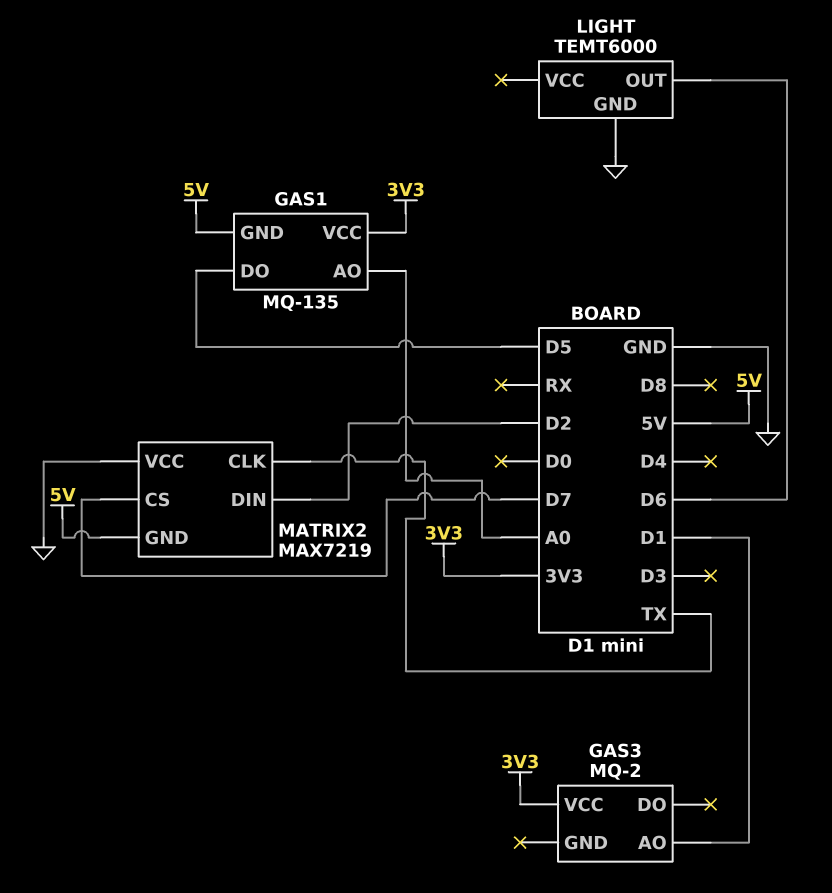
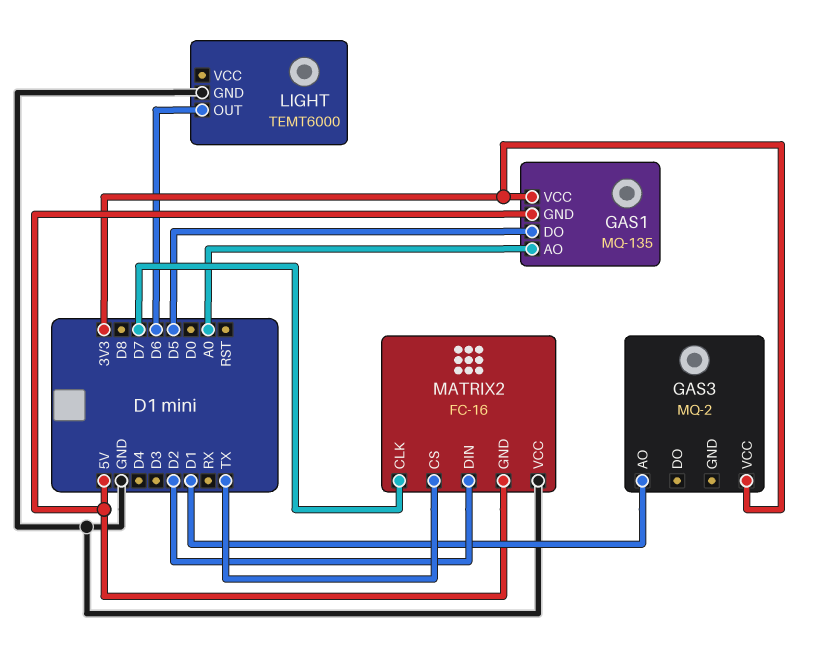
MATRIX2: MAX7219 -> FC-16
MATRIX2 pin CLK: TX -> D7
MATRIX2 pin CS: D7 -> TX

